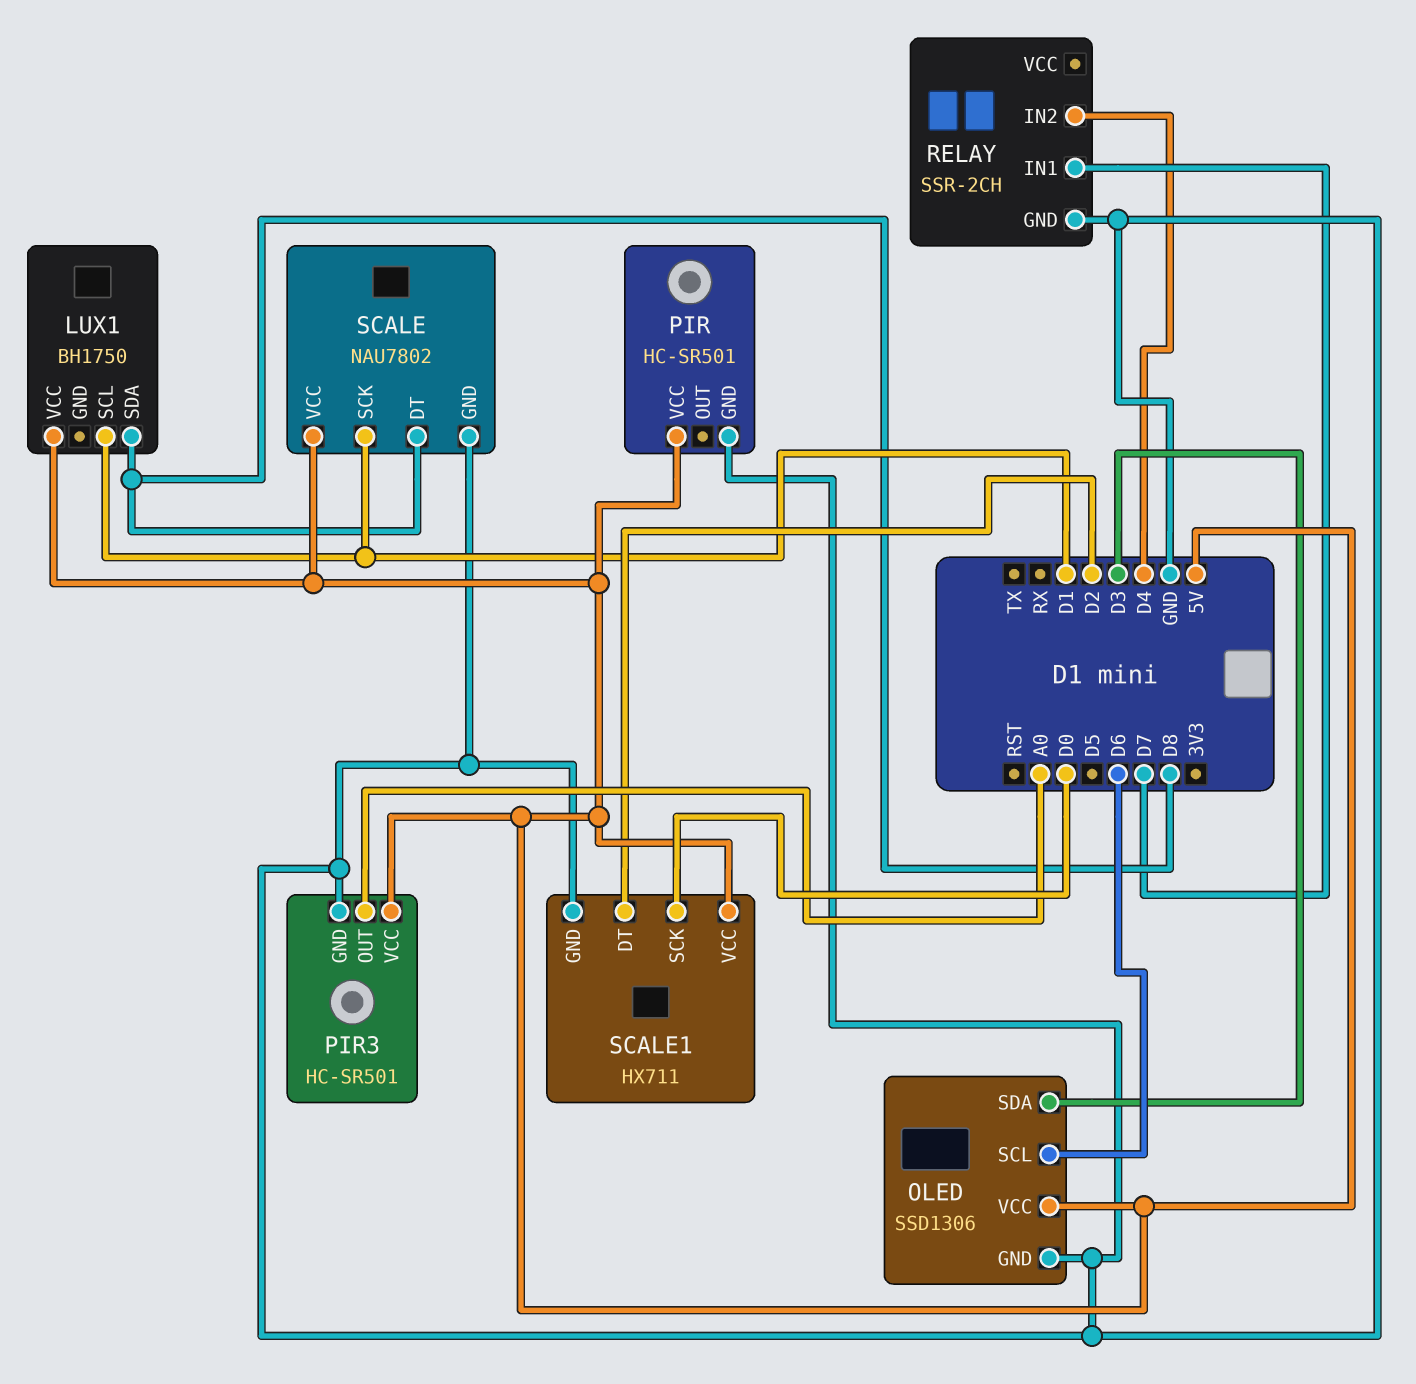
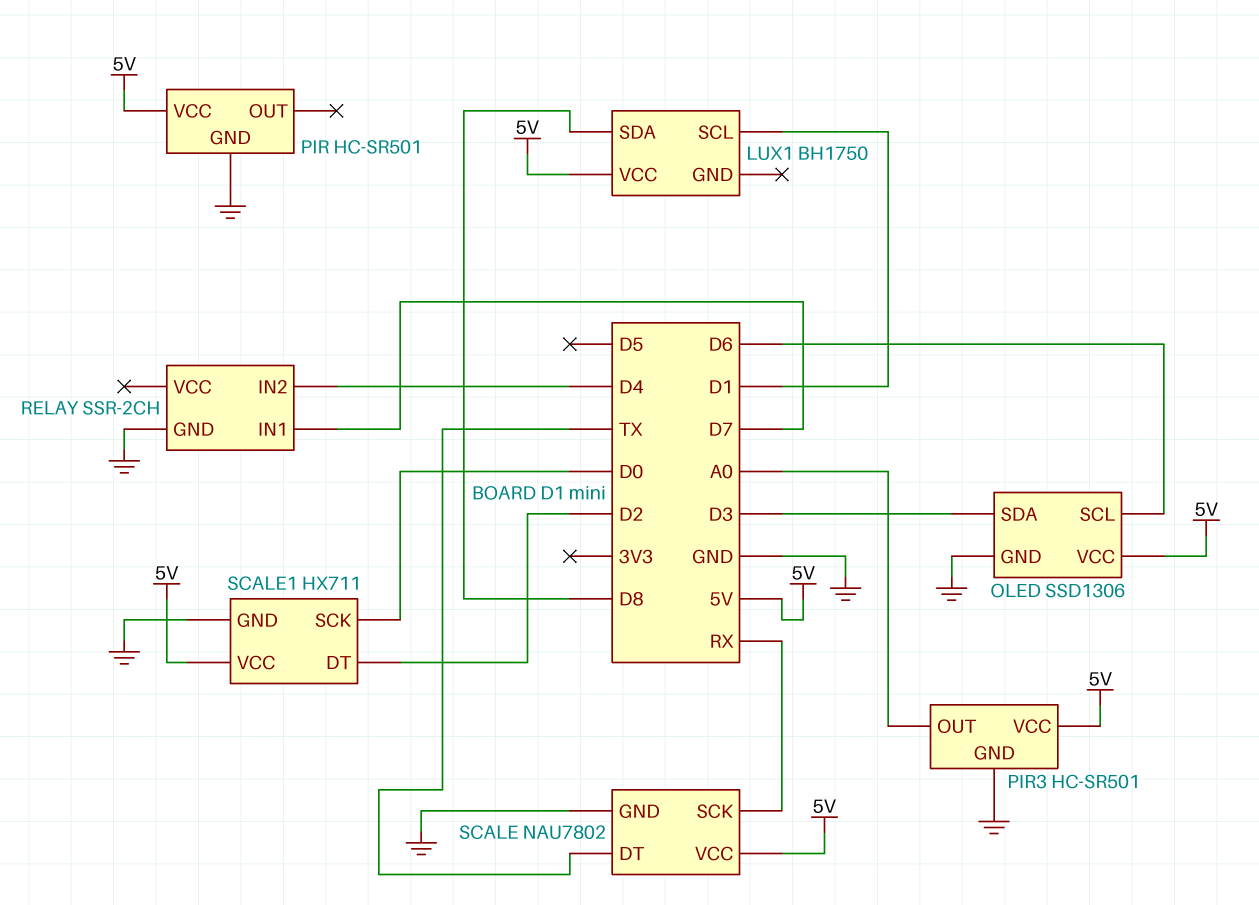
SCALE pin DT: D8 -> TX
SCALE pin SCK: D1 -> RX

